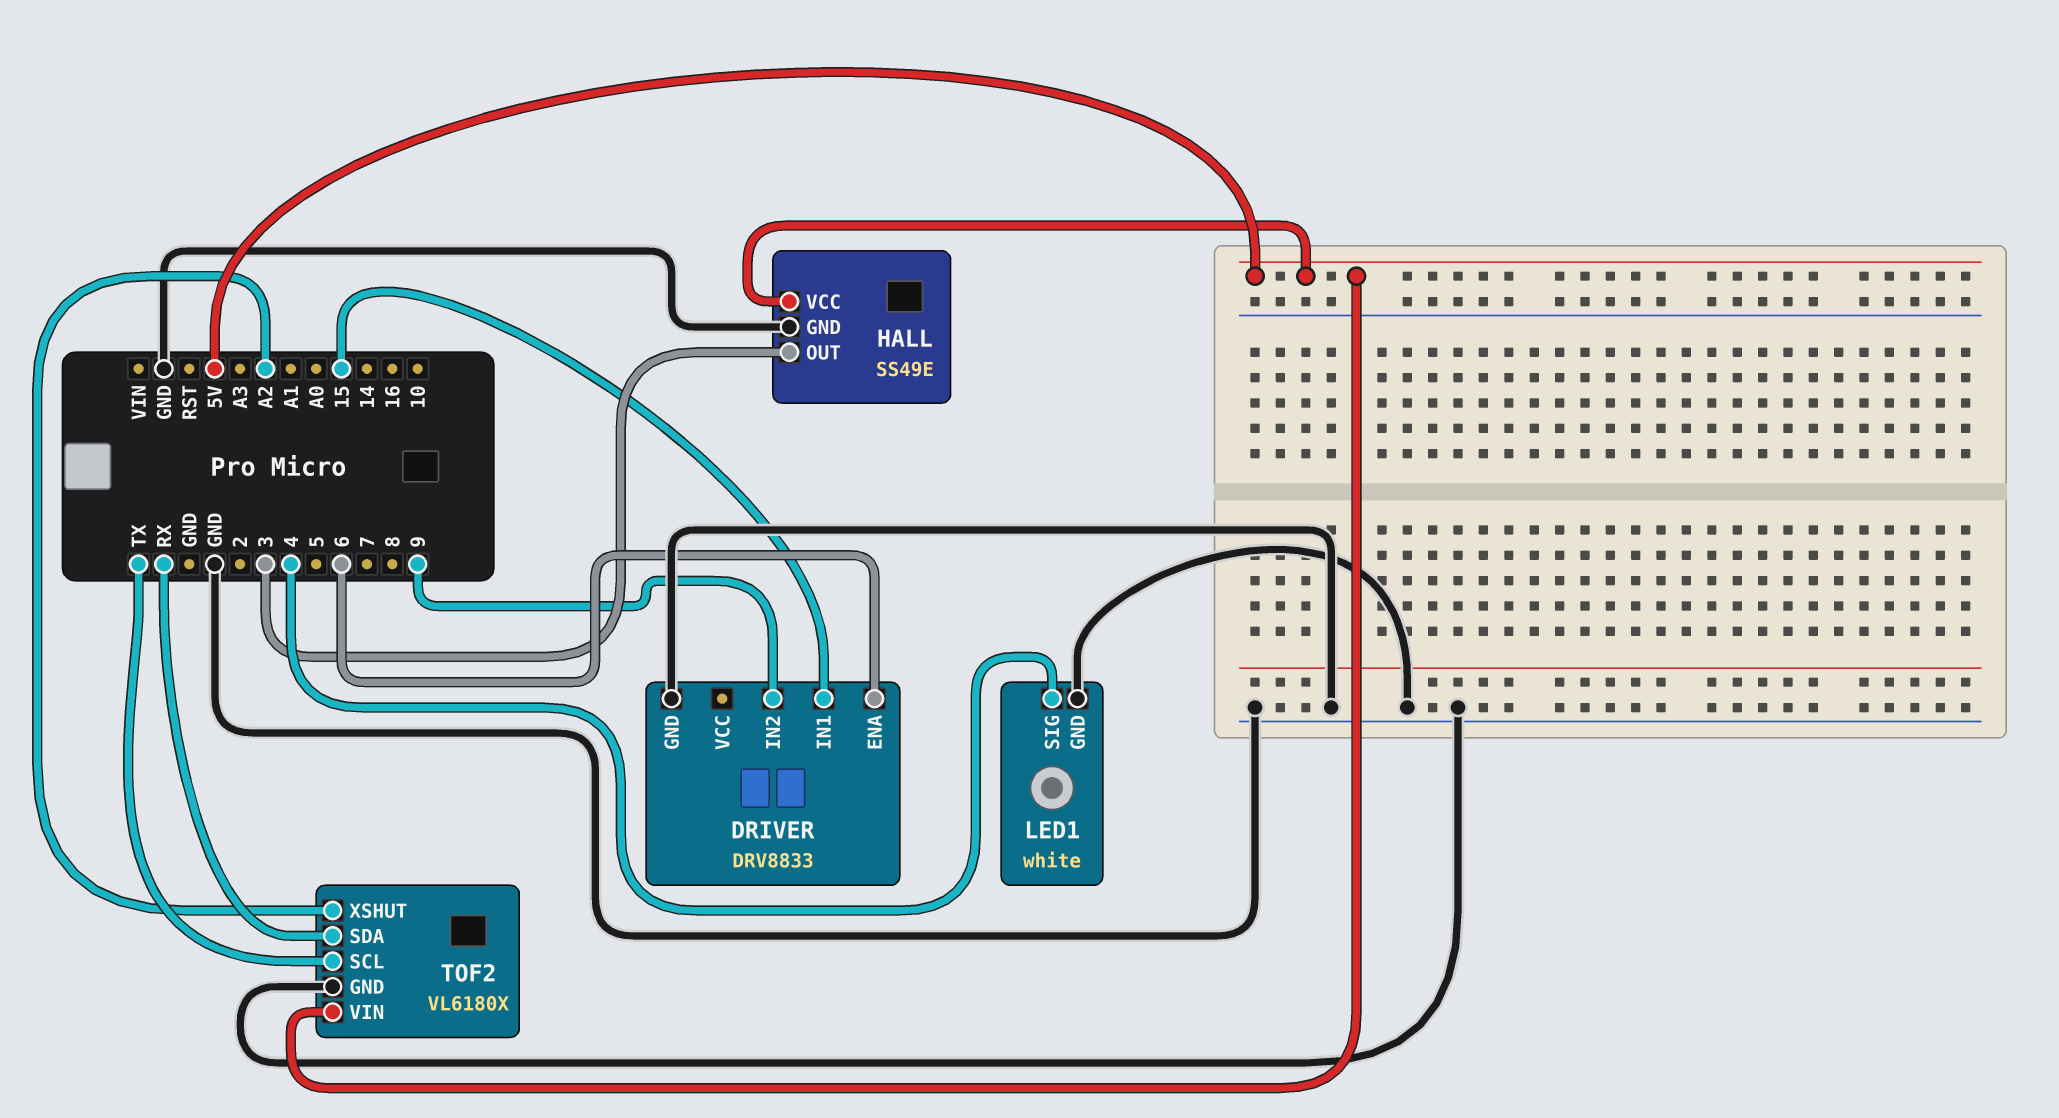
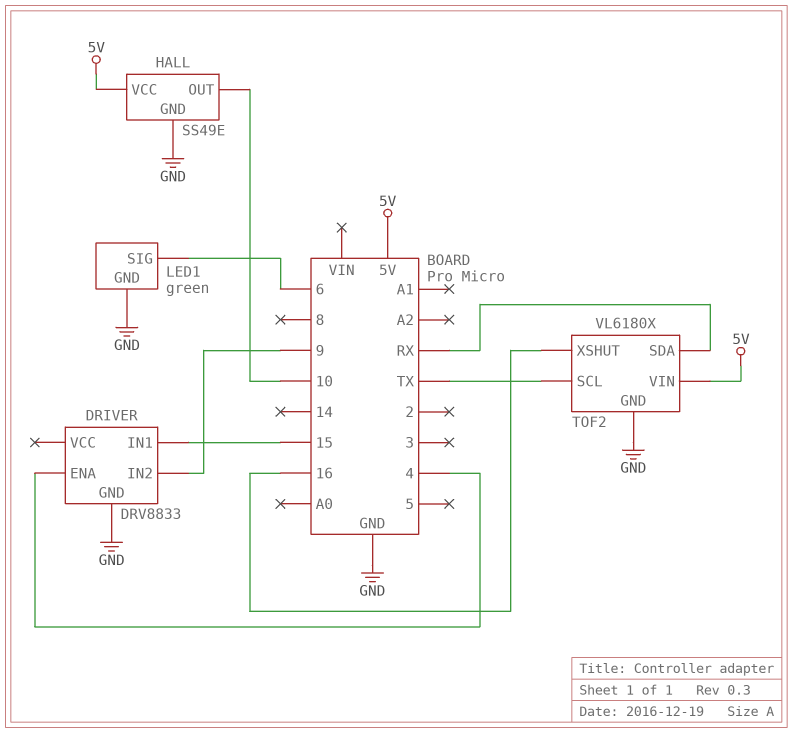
DRIVER pin ENA: 6 -> 4
HALL pin OUT: 3 -> 10
LED1: white -> green
LED1 pin SIG: 4 -> 6
TOF2 pin XSHUT: A2 -> 16

